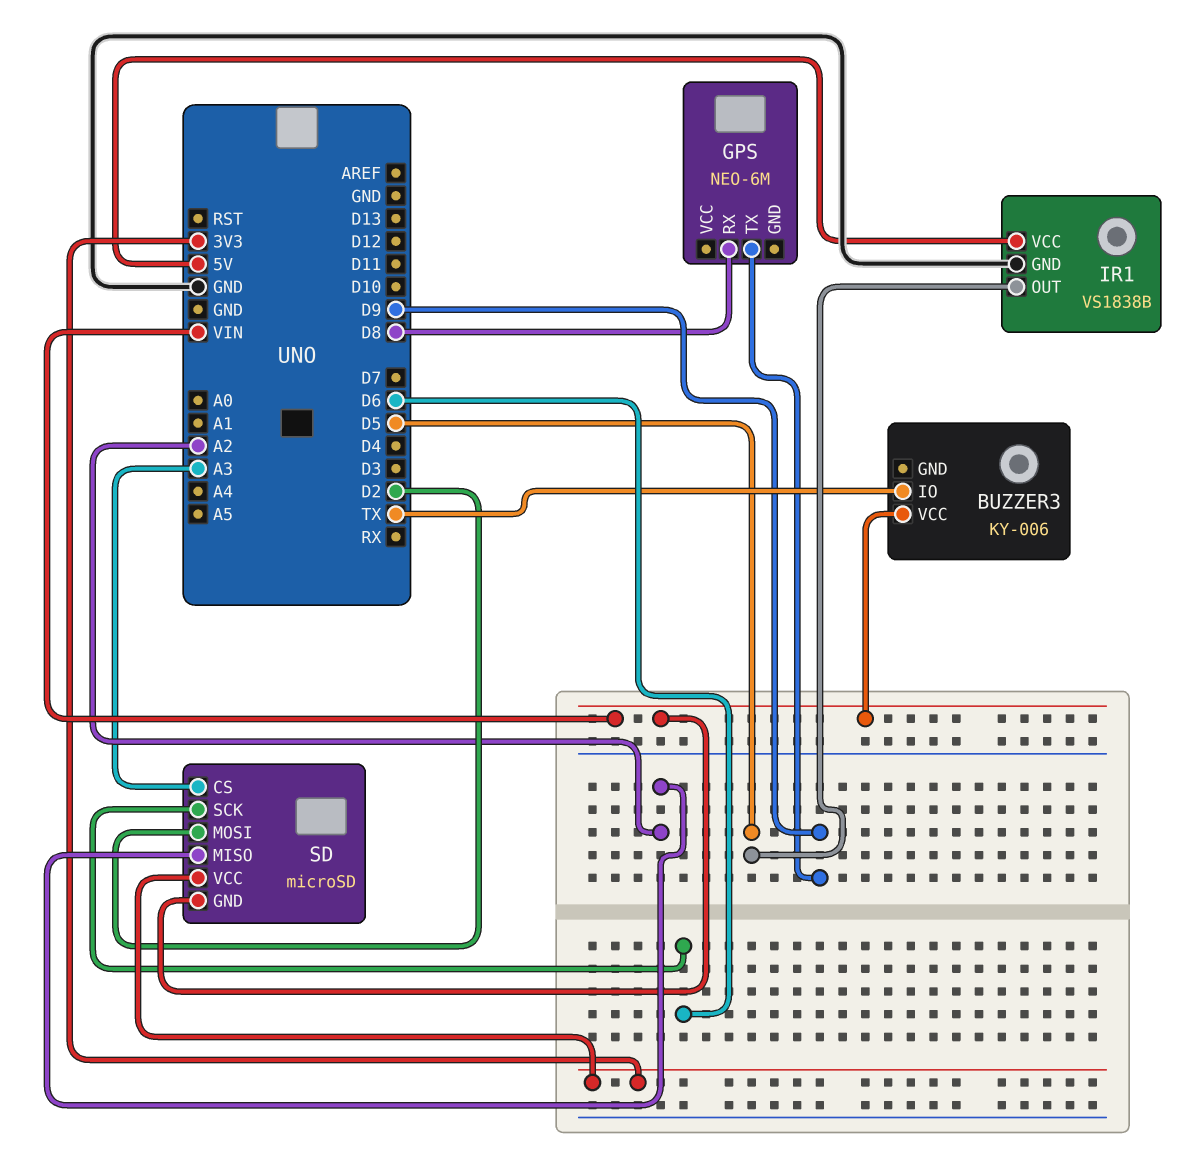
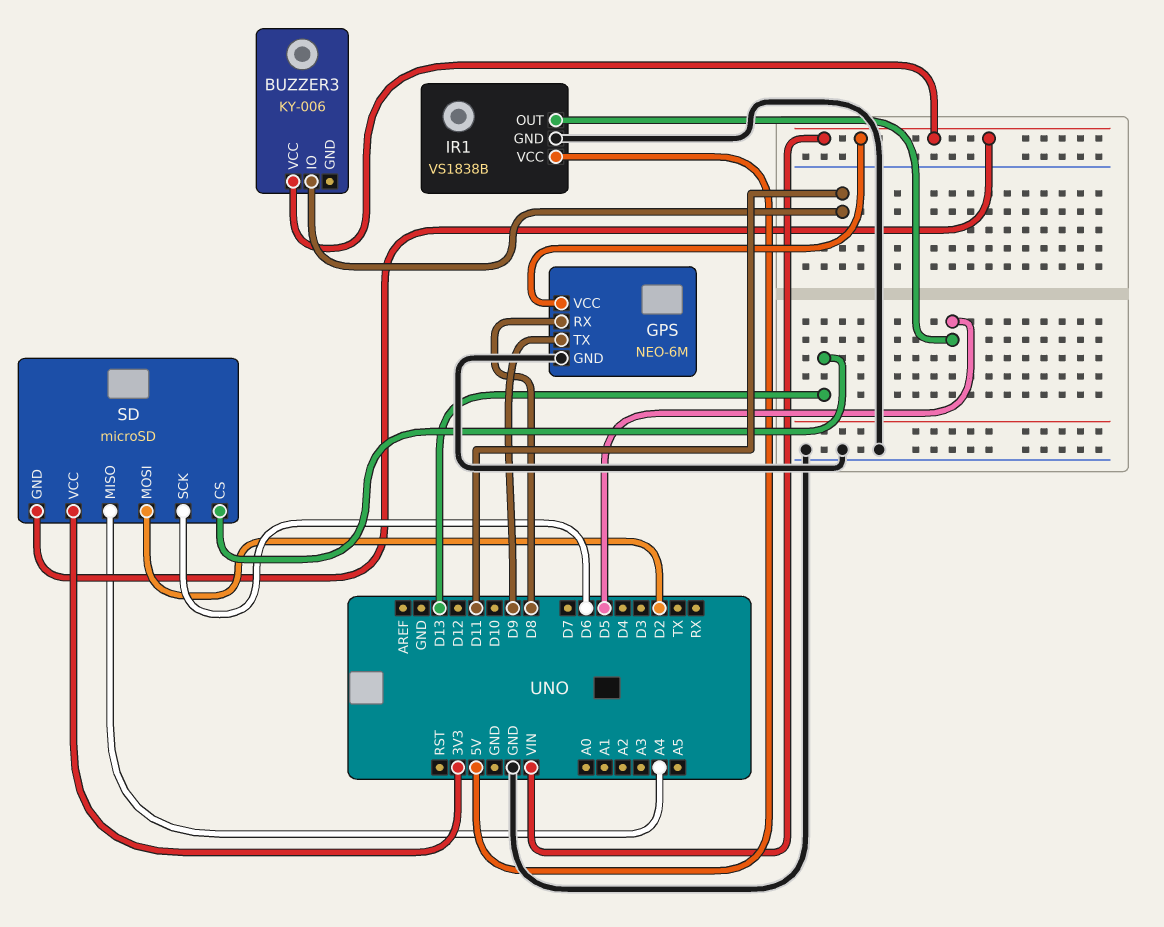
BUZZER3 pin IO: TX -> D11
GPS pin GND: none -> GND
GPS pin VCC: none -> VIN
SD pin CS: A3 -> D13
SD pin MISO: A2 -> A4

